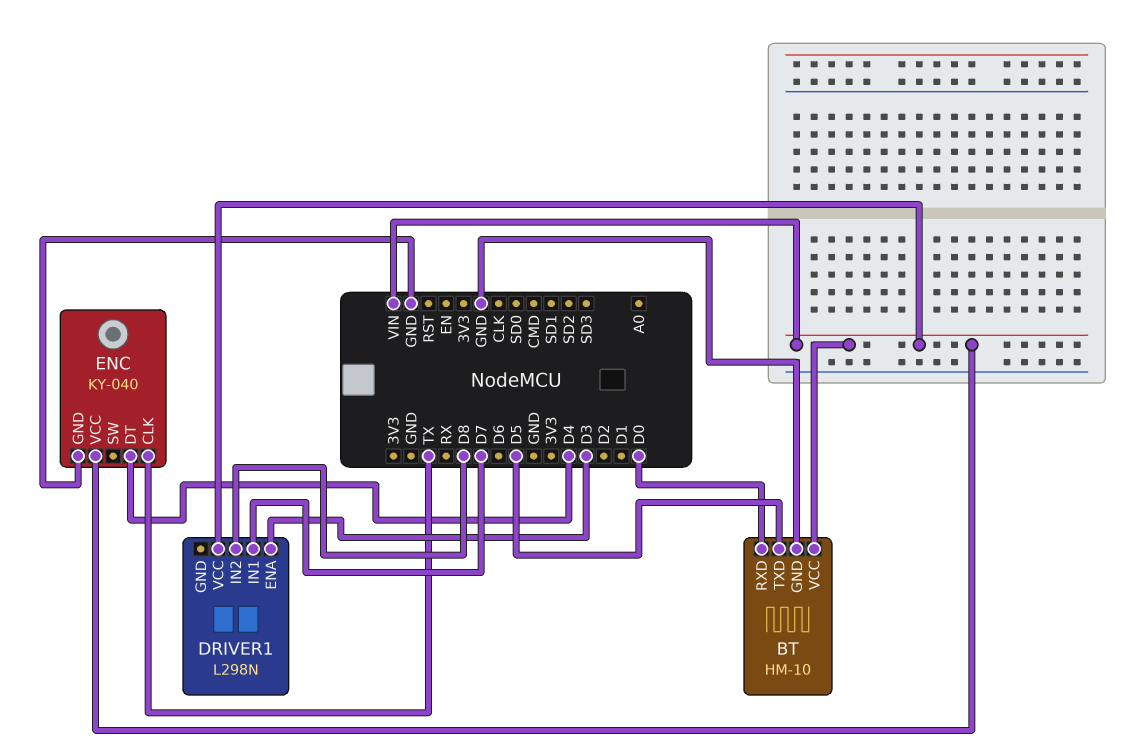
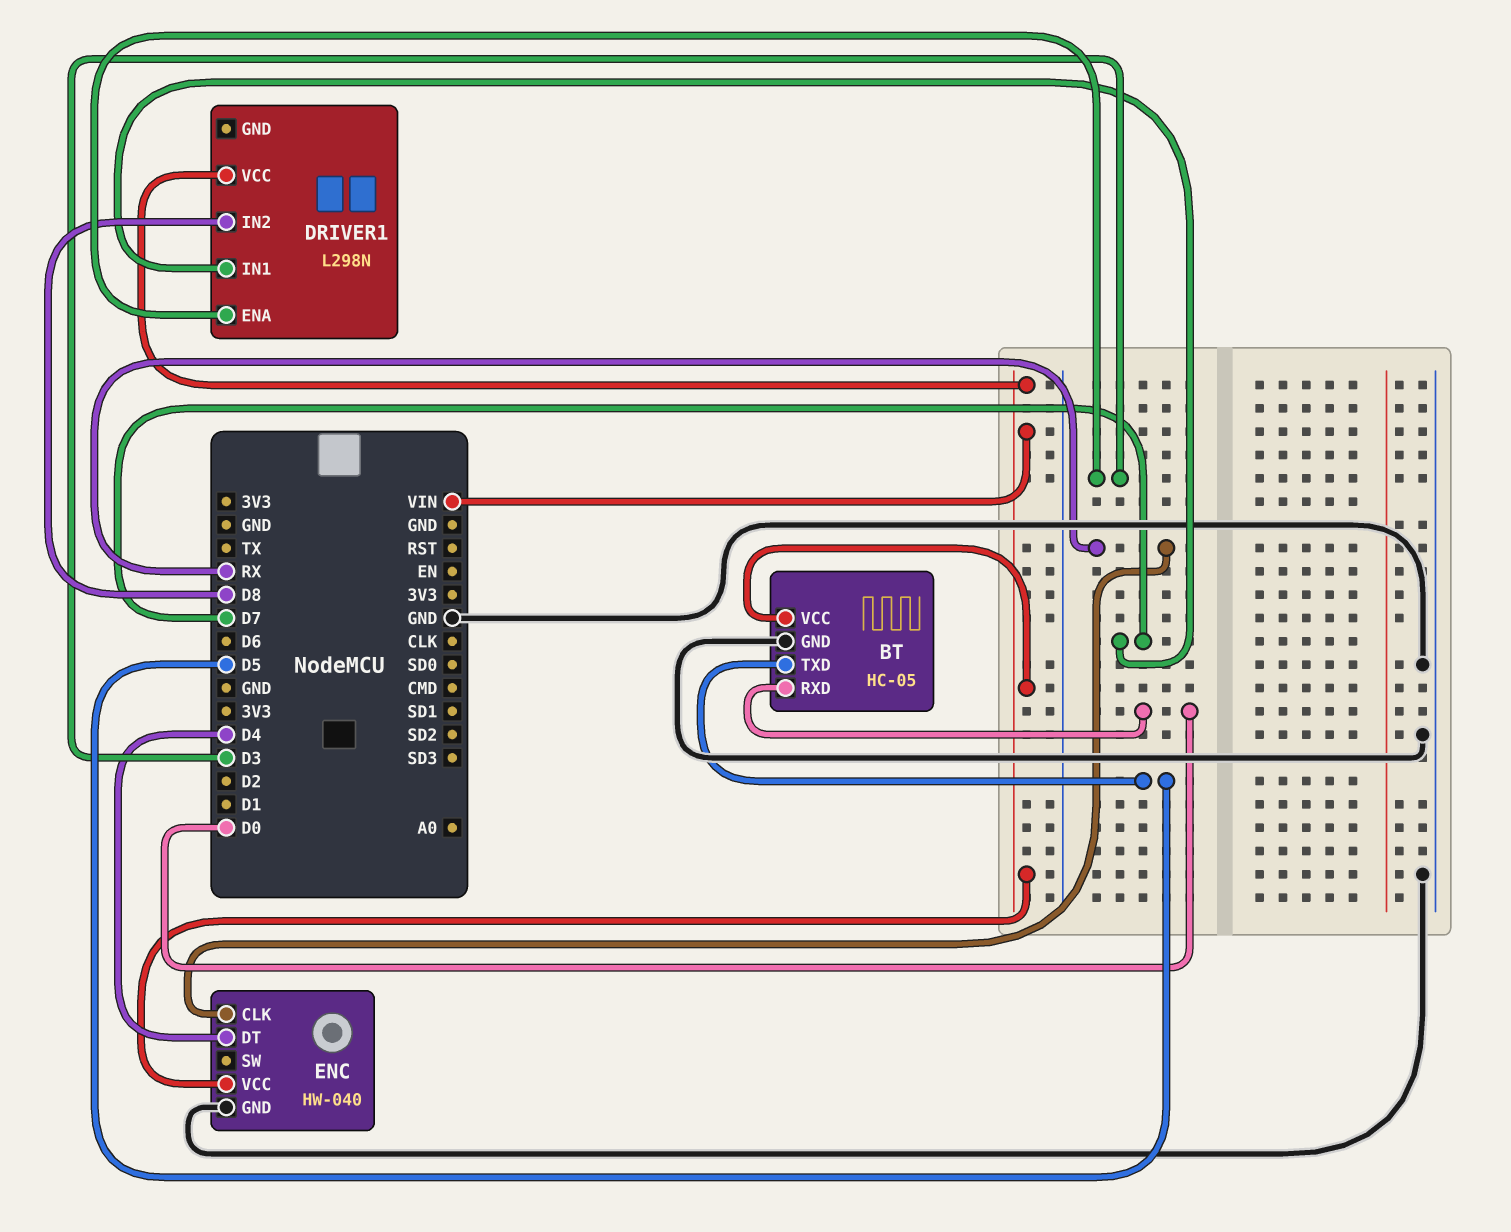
BT: HM-10 -> HC-05
ENC: KY-040 -> HW-040
ENC pin CLK: TX -> RX

